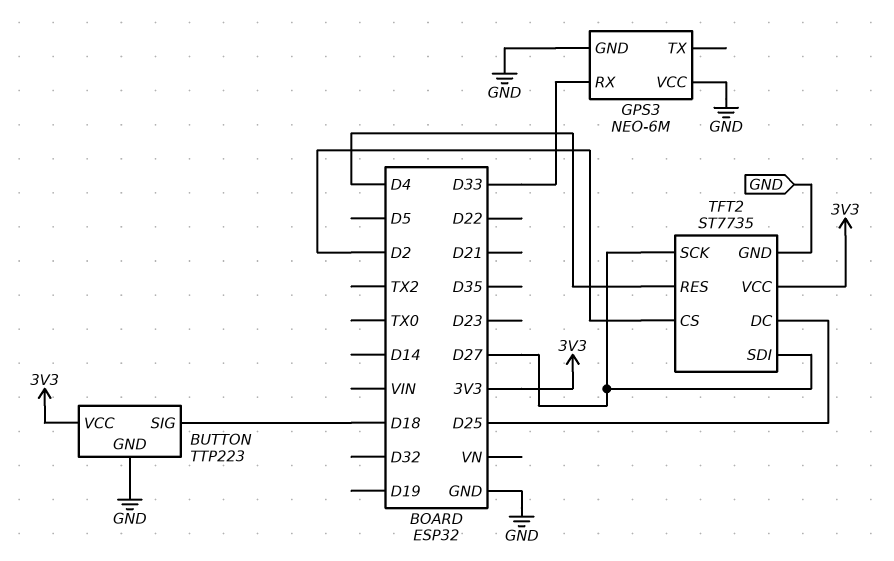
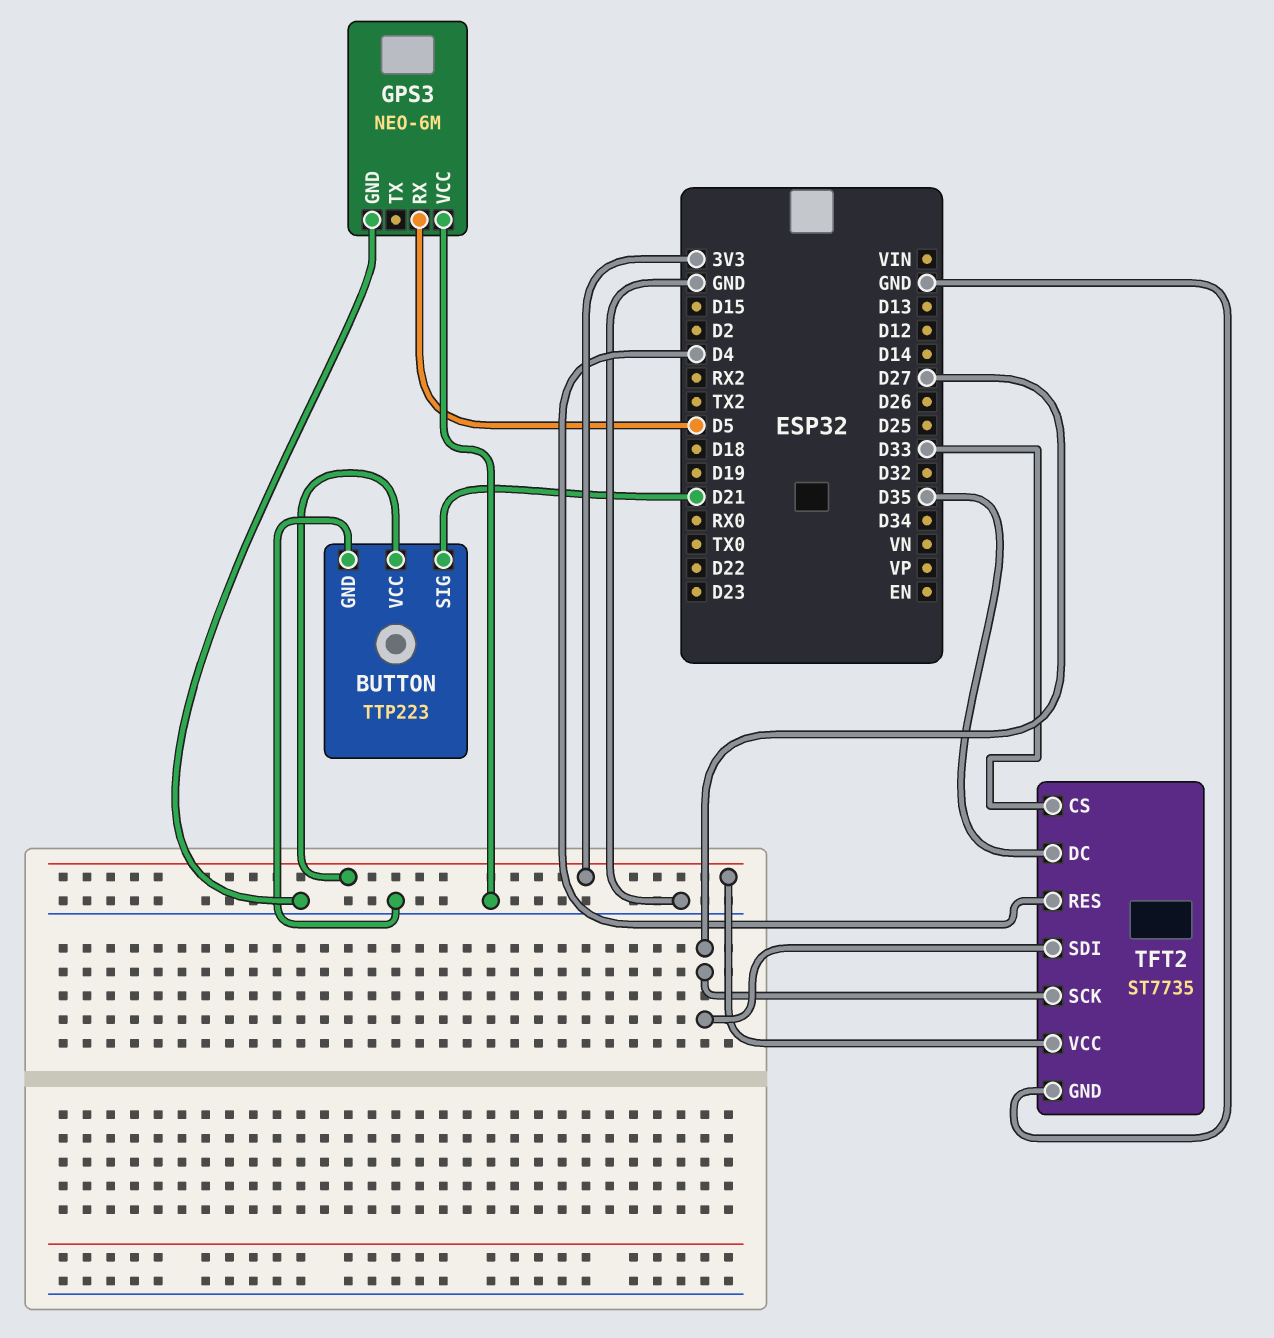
BUTTON pin SIG: D18 -> D21
GPS3 pin RX: D33 -> D5
TFT2 pin CS: D2 -> D33
TFT2 pin DC: D25 -> D35

